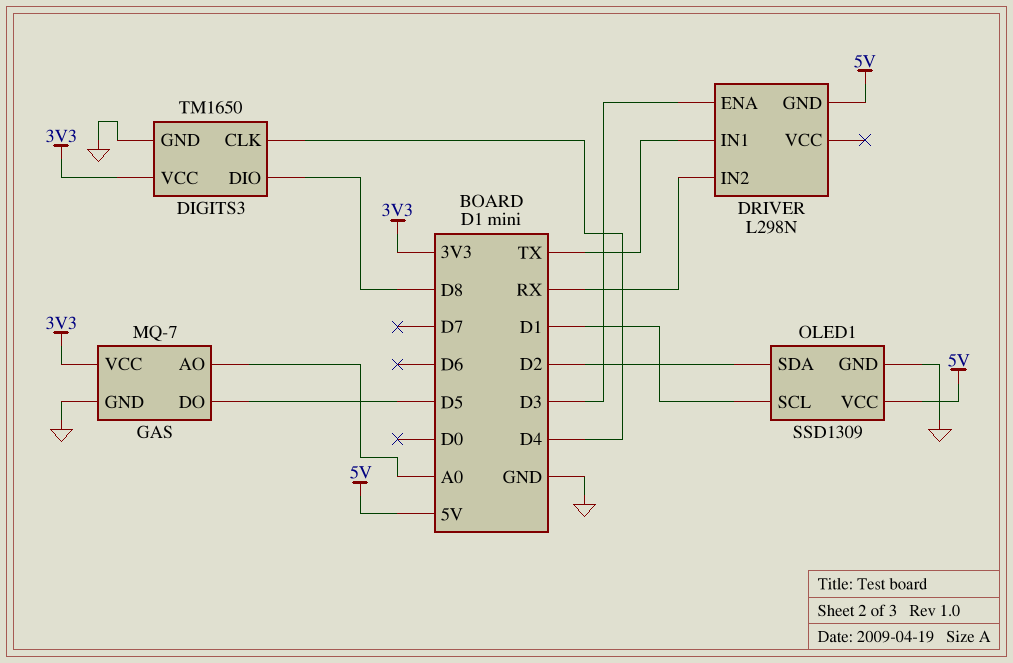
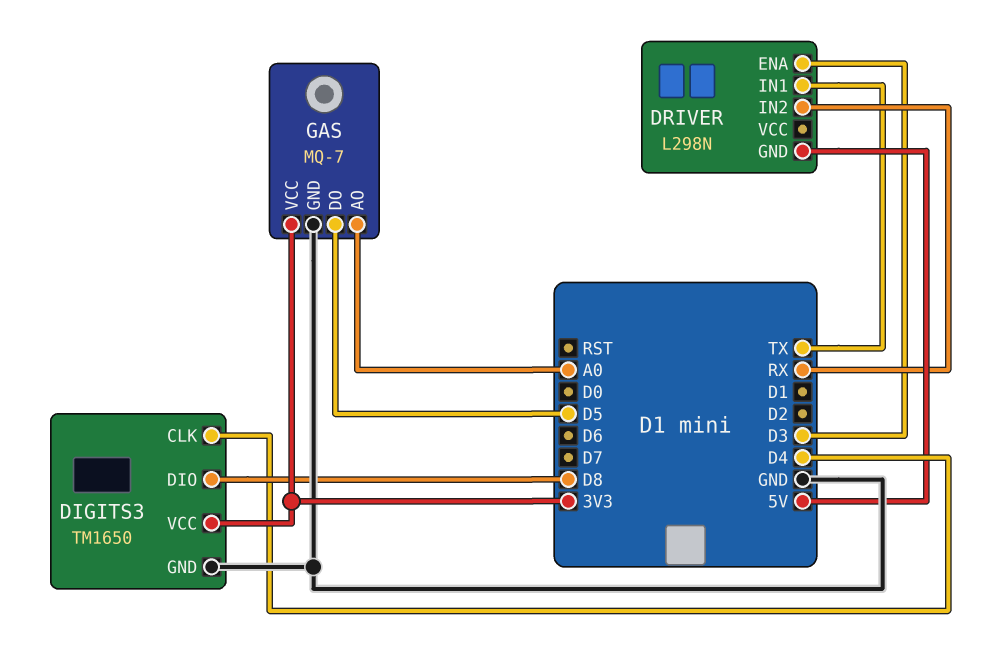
OLED1: SSD1309 -> none
OLED1 pin GND: GND -> none
OLED1 pin SCL: D1 -> none
OLED1 pin SDA: D2 -> none
OLED1 pin VCC: 5V -> none

